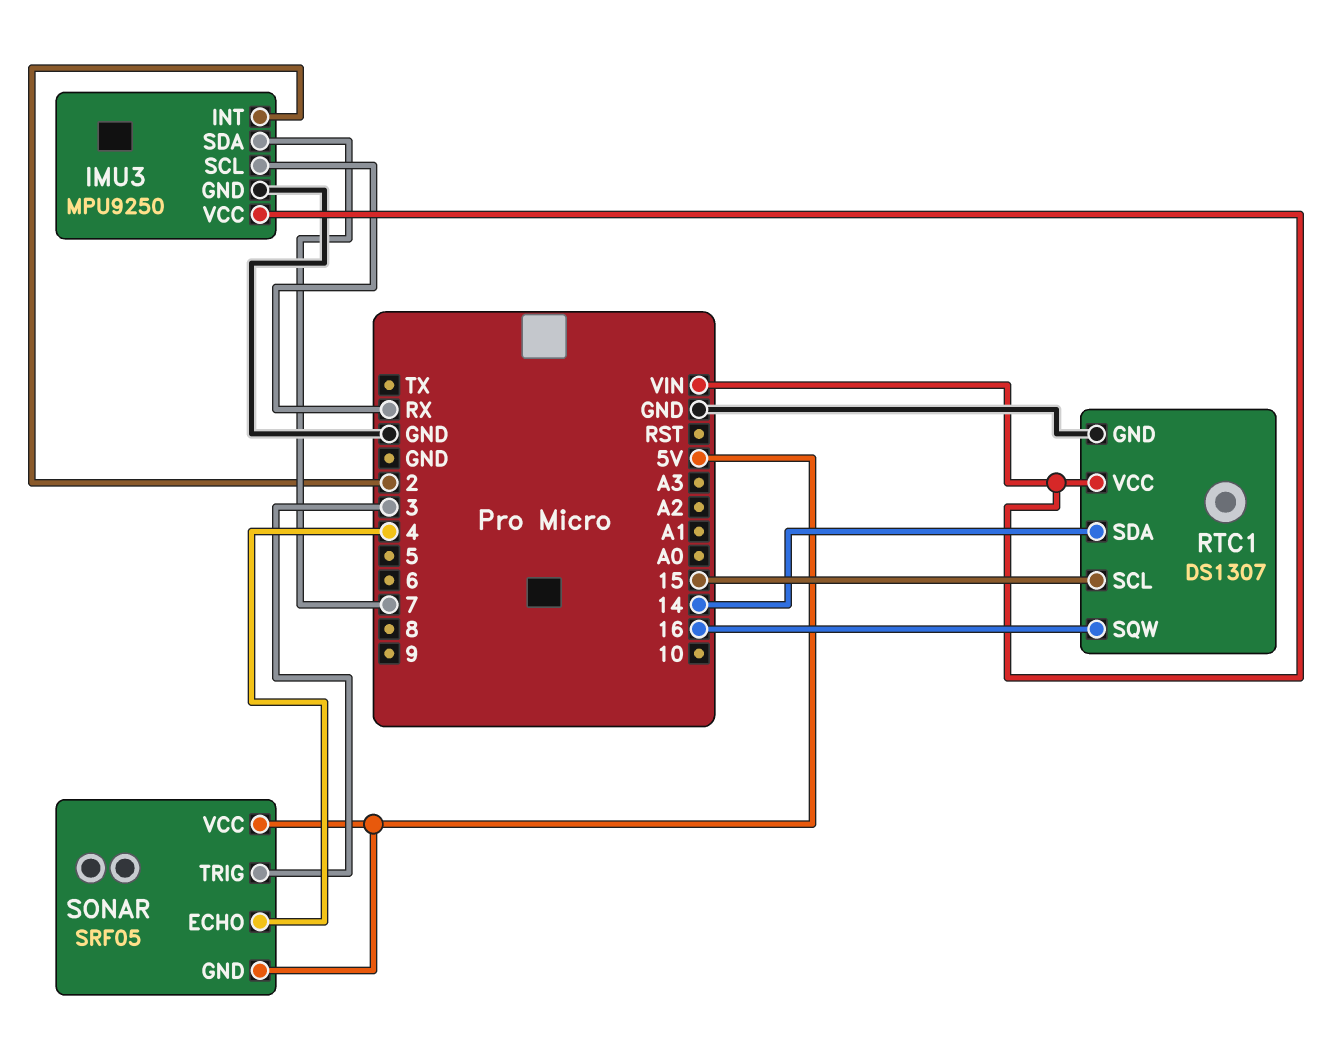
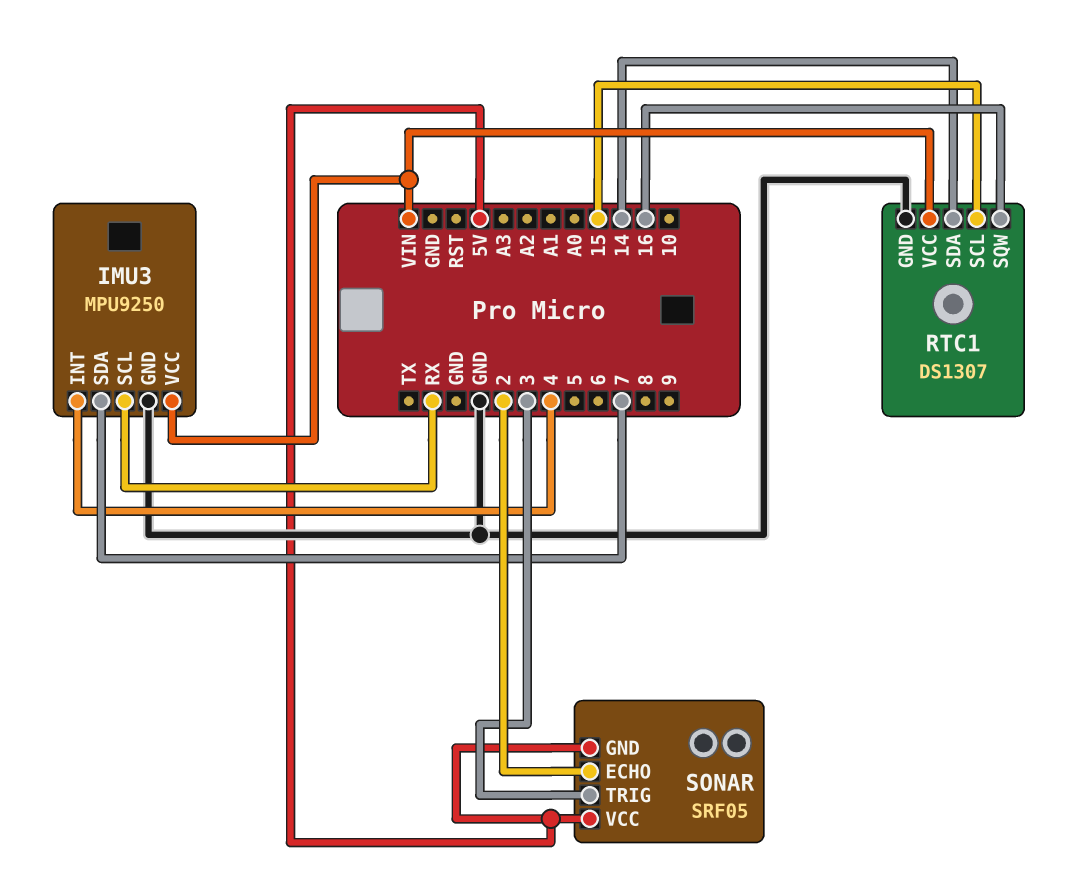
IMU3 pin INT: 2 -> 4
SONAR pin ECHO: 4 -> 2

